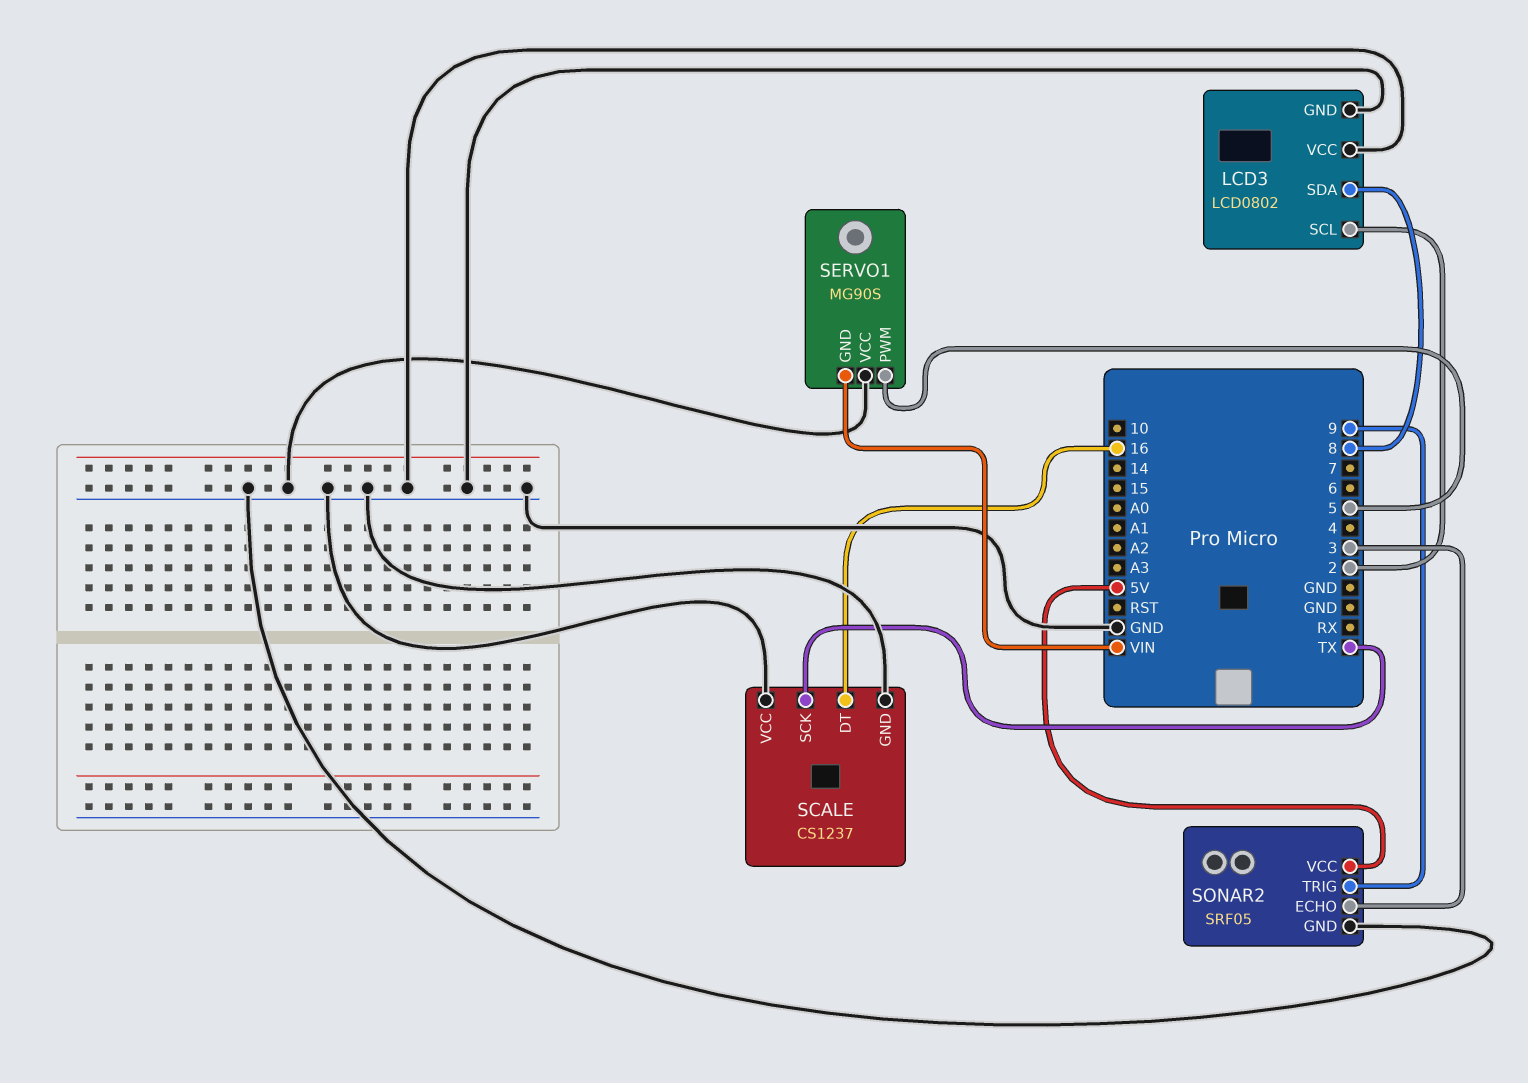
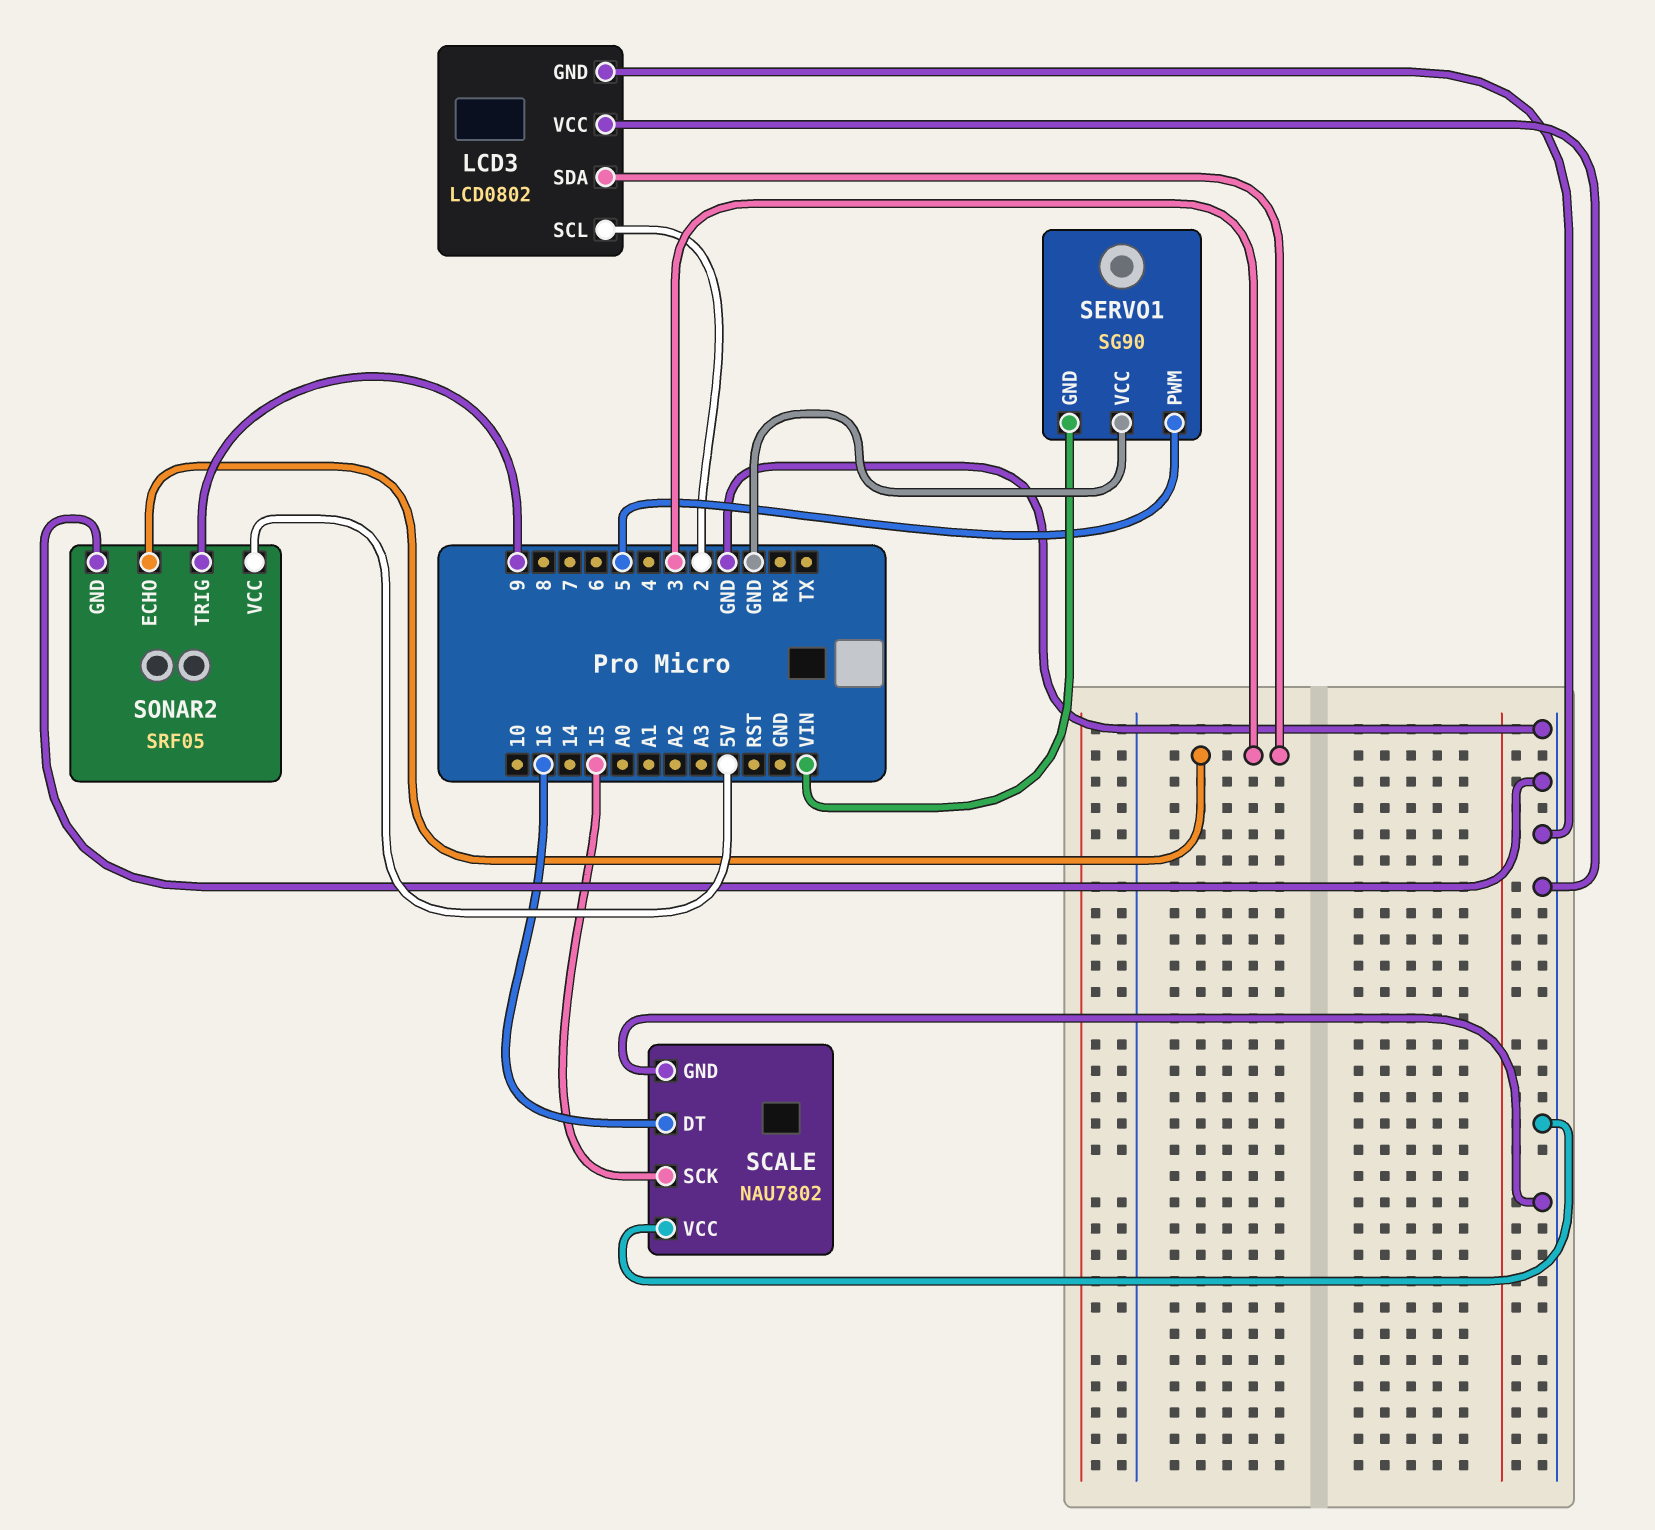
LCD3 pin SDA: 8 -> 3
SCALE: CS1237 -> NAU7802
SCALE pin SCK: TX -> 15
SERVO1: MG90S -> SG90

